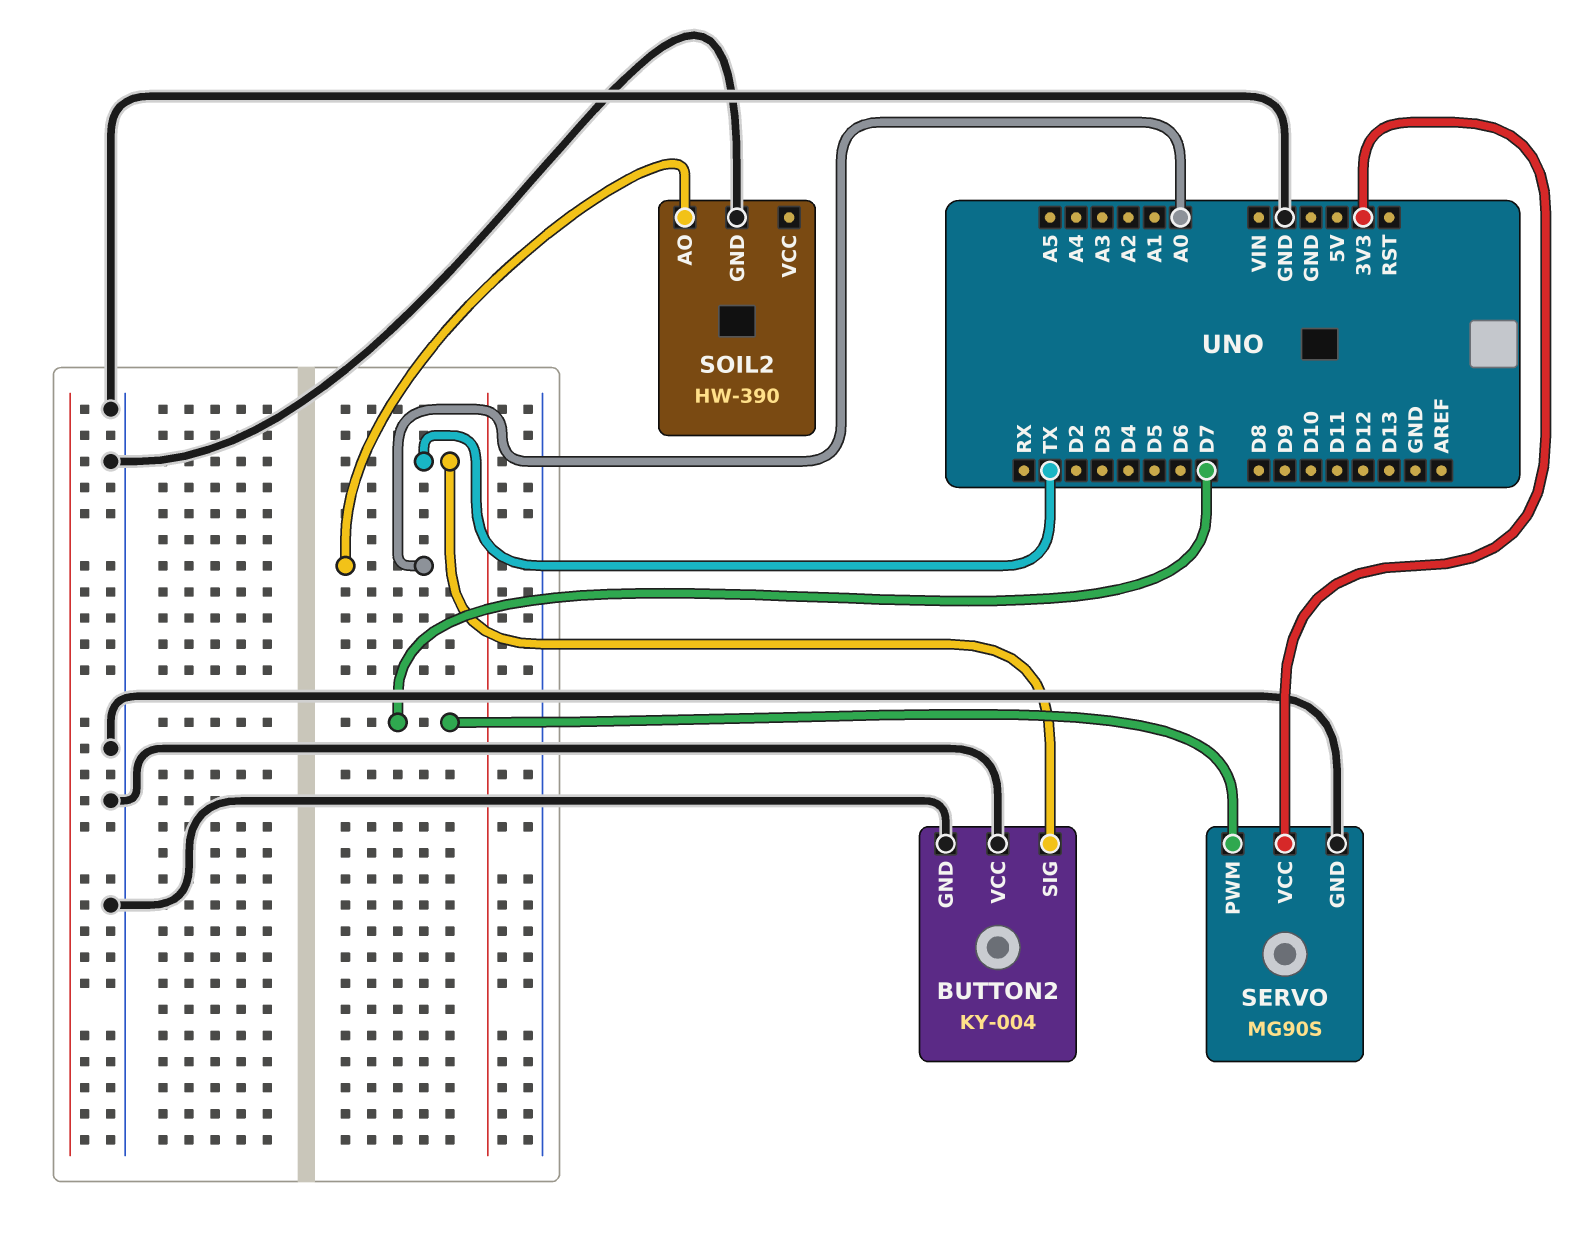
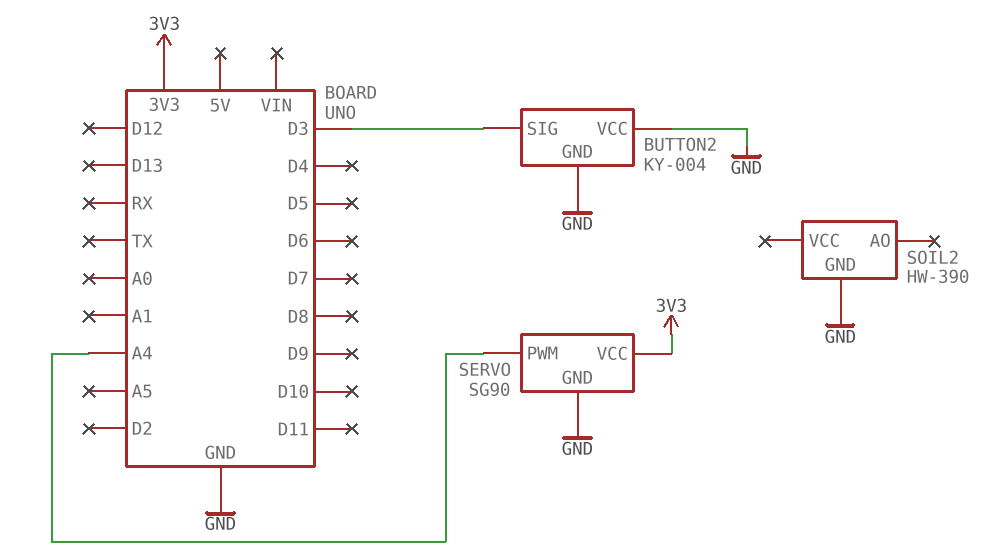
BUTTON2 pin SIG: TX -> D3
SERVO: MG90S -> SG90
SERVO pin PWM: D7 -> A4
SOIL2 pin AO: A0 -> none

